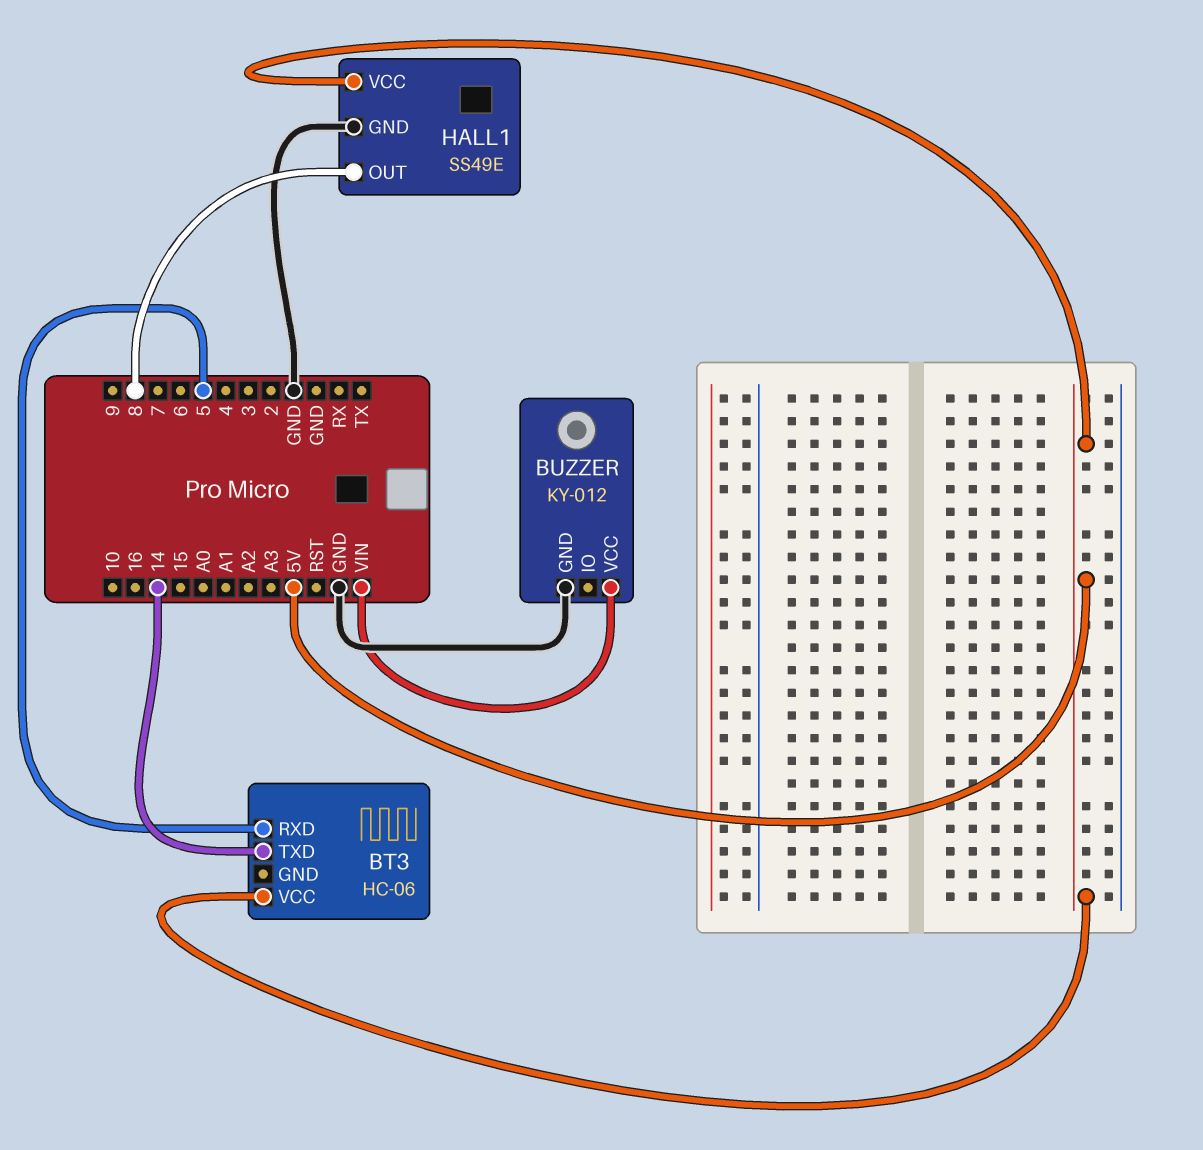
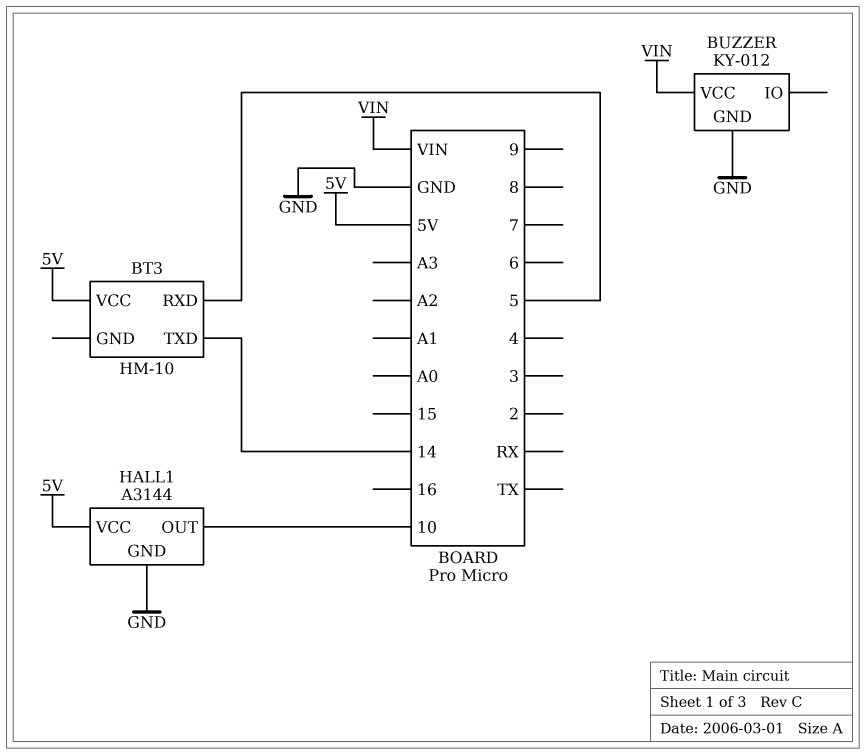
BT3: HC-06 -> HM-10
HALL1: SS49E -> A3144
HALL1 pin OUT: 8 -> 10

